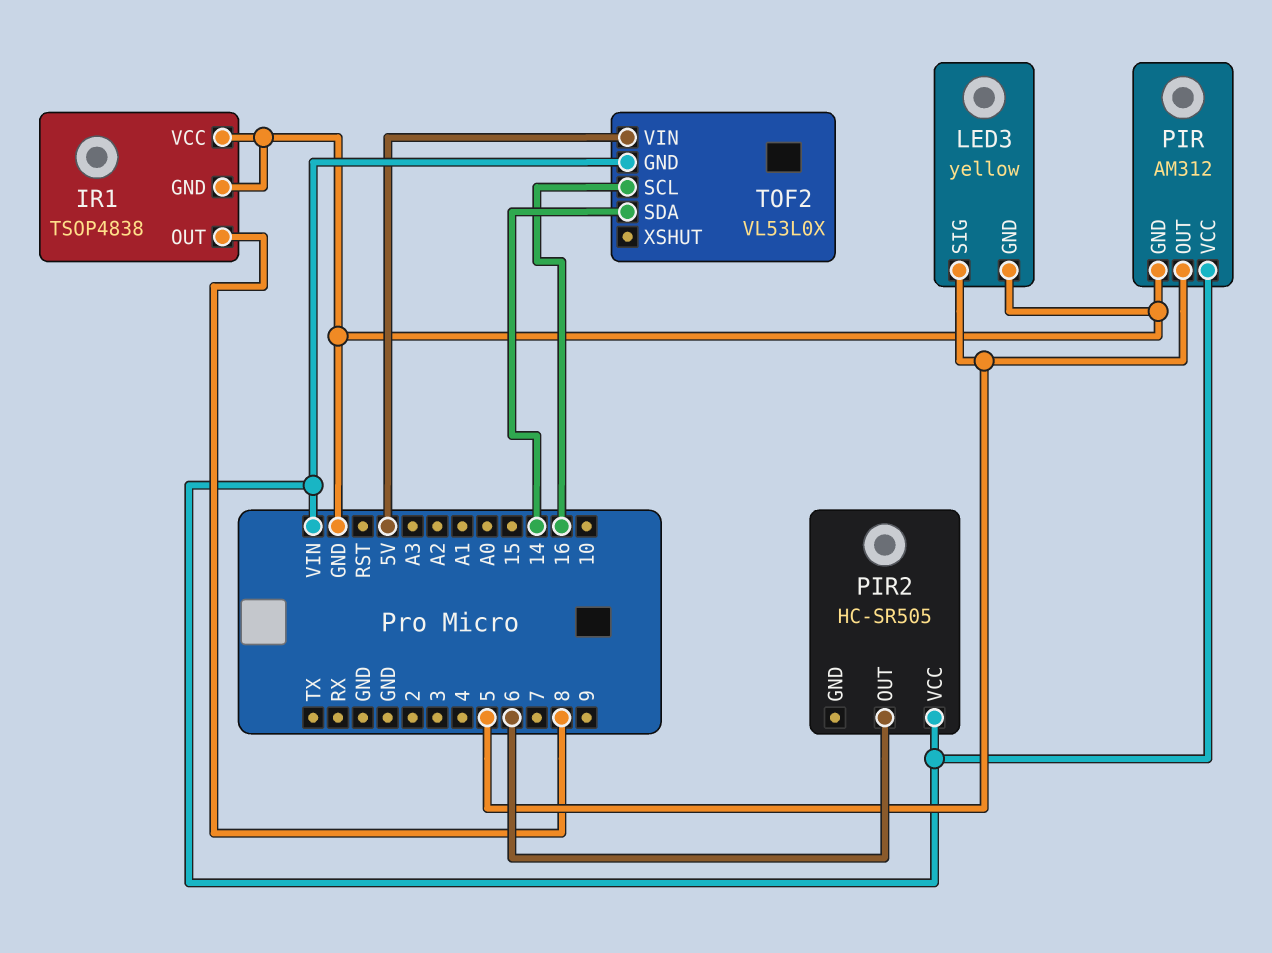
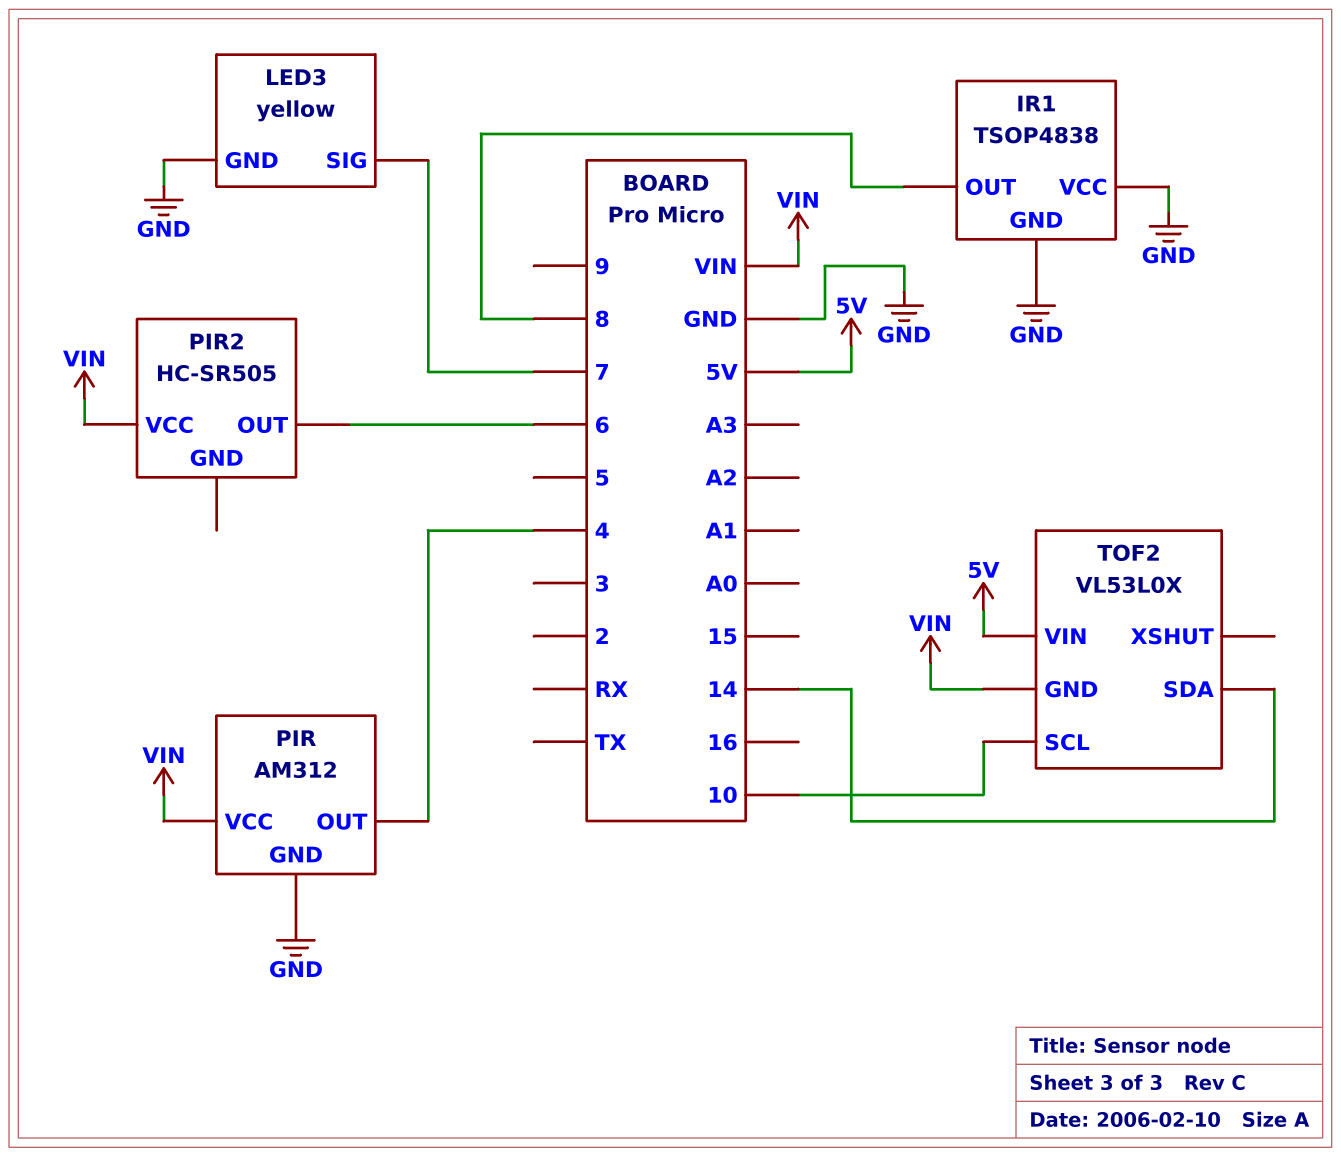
LED3 pin SIG: 5 -> 7
PIR pin OUT: 5 -> 4
TOF2 pin SCL: 16 -> 10

